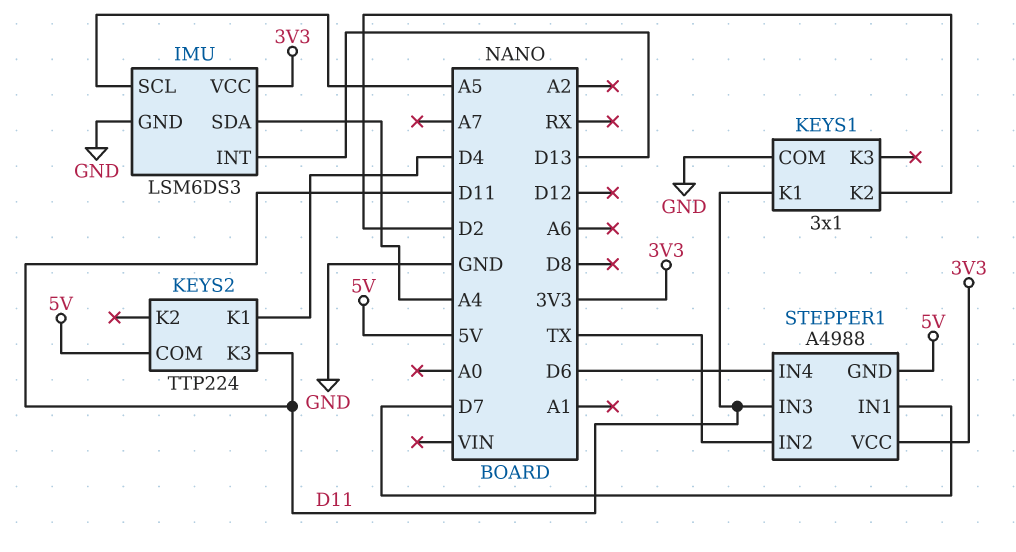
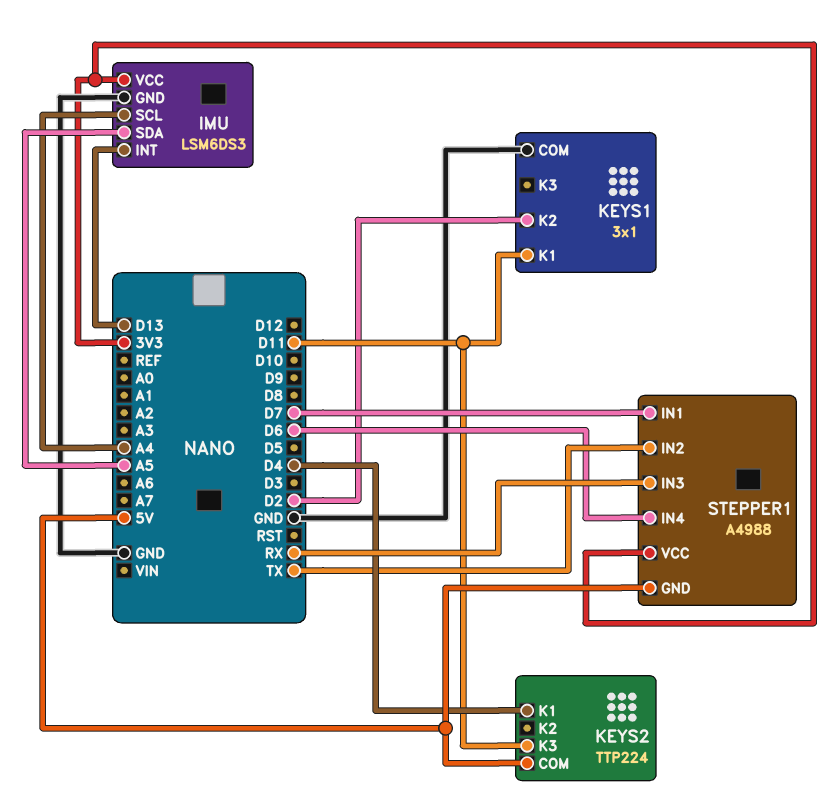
IMU pin SCL: A5 -> A4
IMU pin SDA: A4 -> A5
STEPPER1 pin IN3: D11 -> RX

